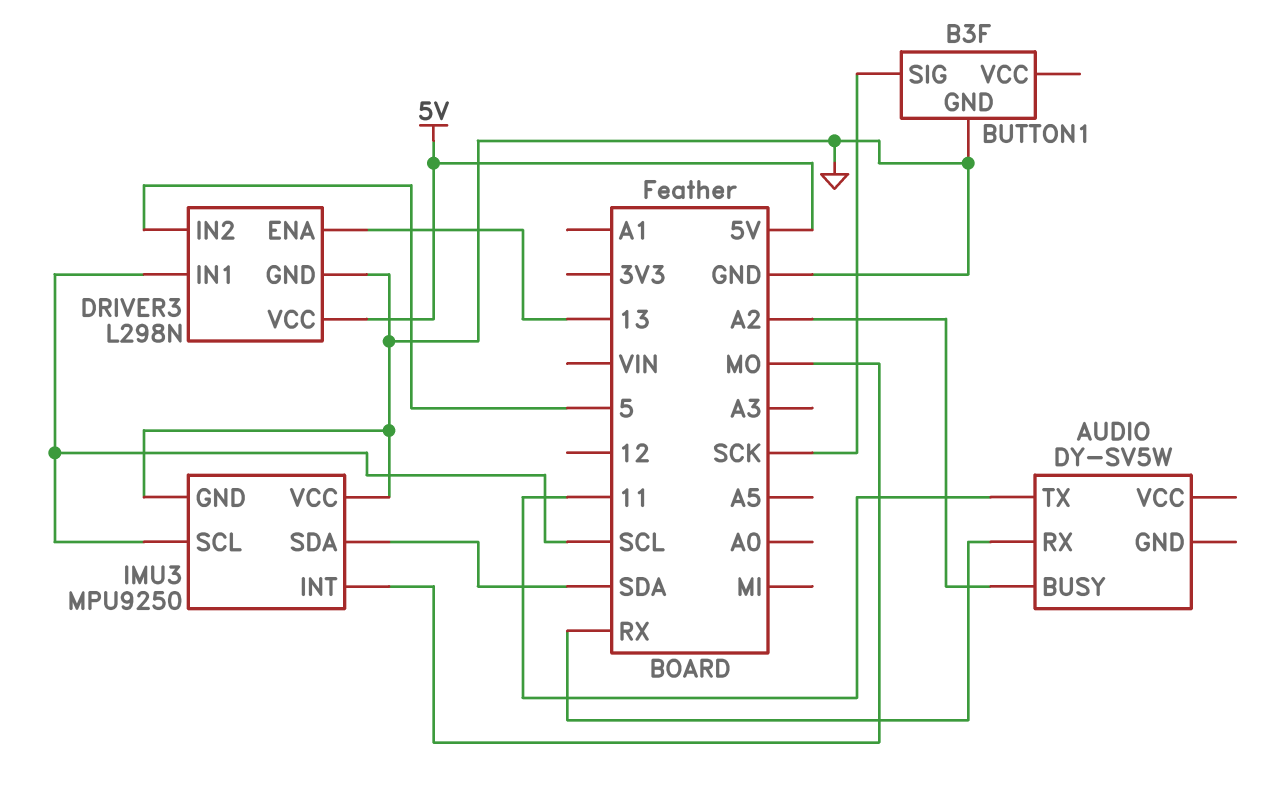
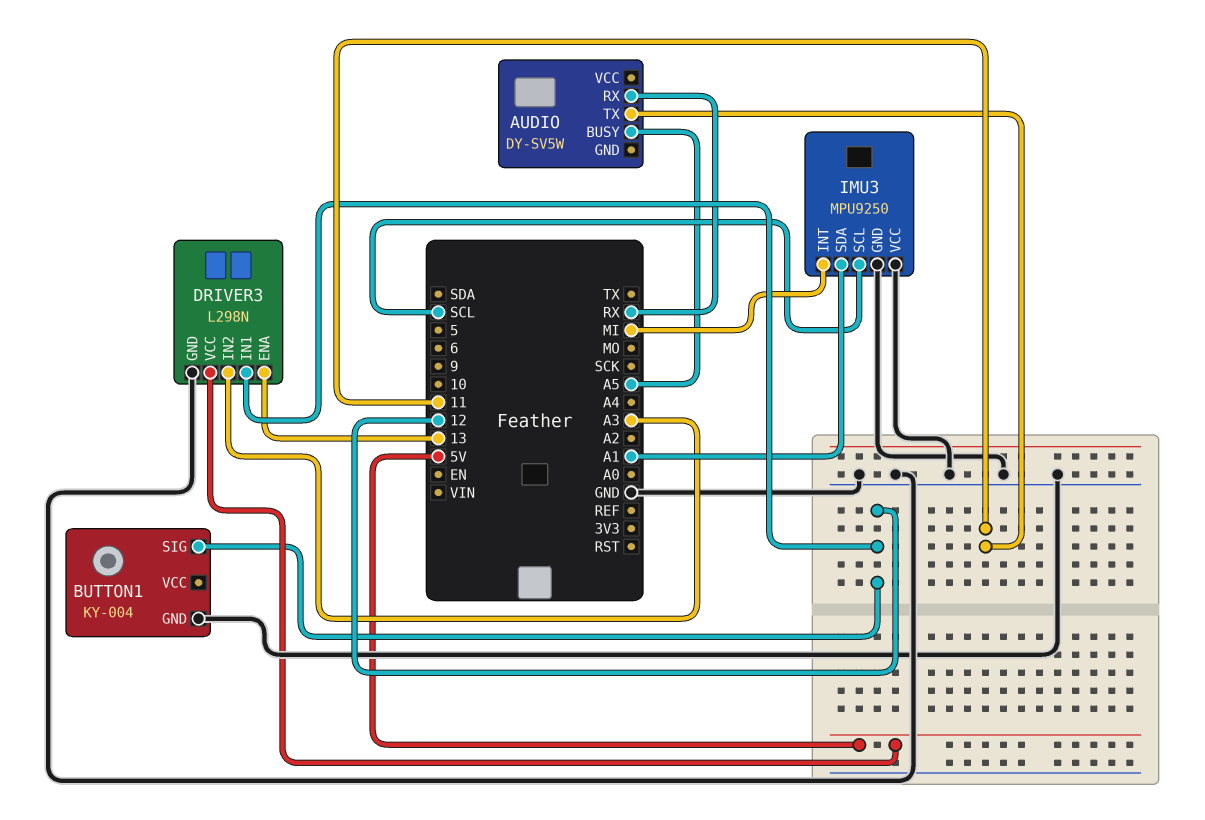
AUDIO pin BUSY: A2 -> A5
BUTTON1: B3F -> KY-004
BUTTON1 pin SIG: SCK -> 12
DRIVER3 pin IN1: SCL -> 12
DRIVER3 pin IN2: 5 -> A3
IMU3 pin INT: MO -> MI
IMU3 pin SDA: SDA -> A1

